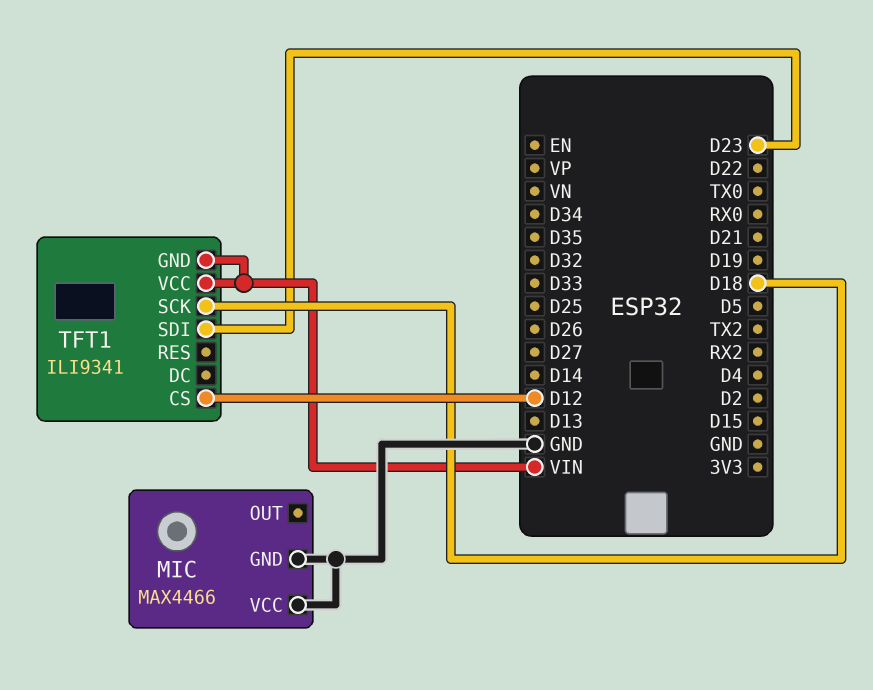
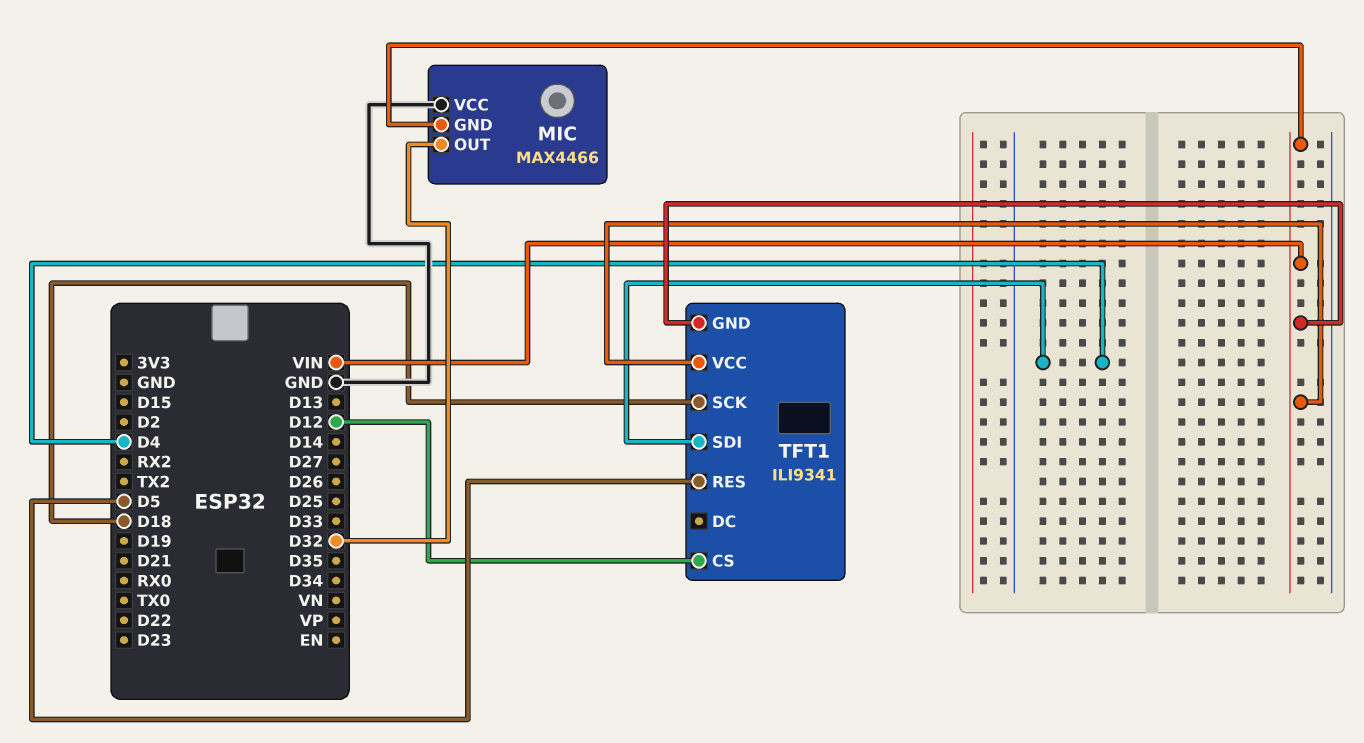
MIC pin GND: GND -> VIN
MIC pin OUT: none -> D32
TFT1 pin RES: none -> D5
TFT1 pin SDI: D23 -> D4

